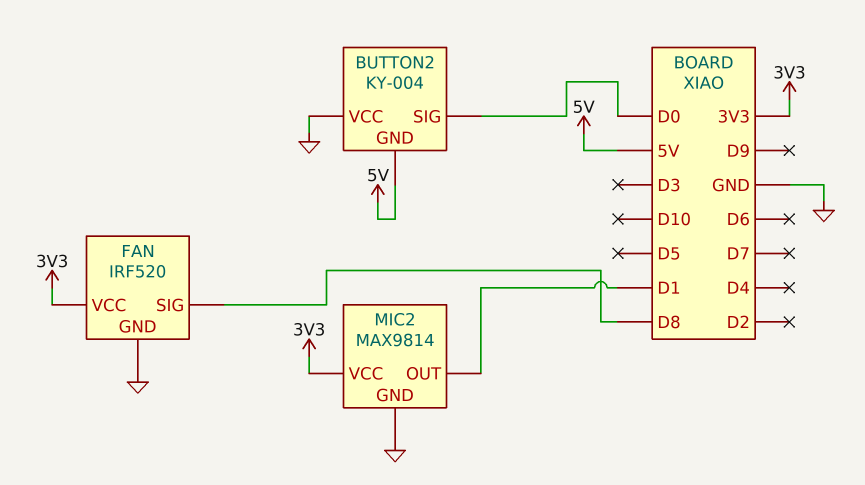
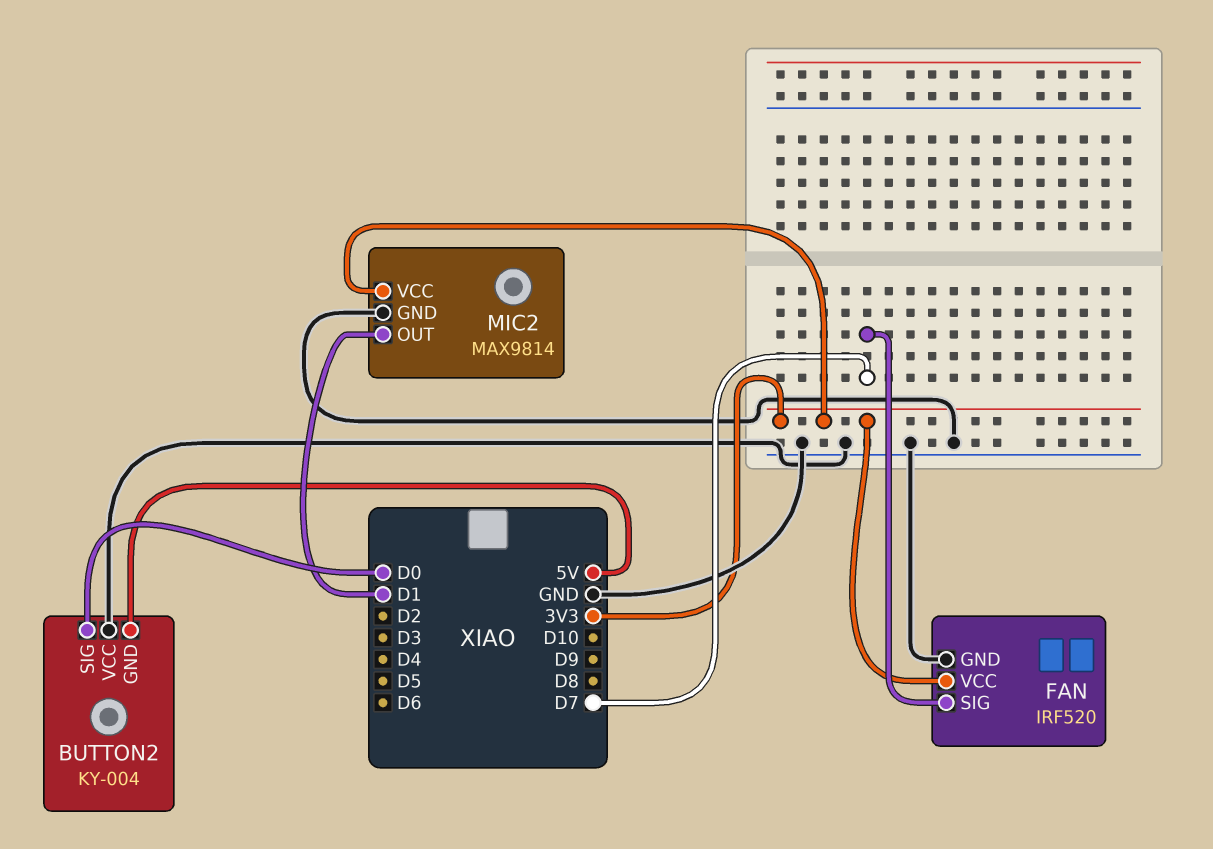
FAN pin SIG: D8 -> D7

